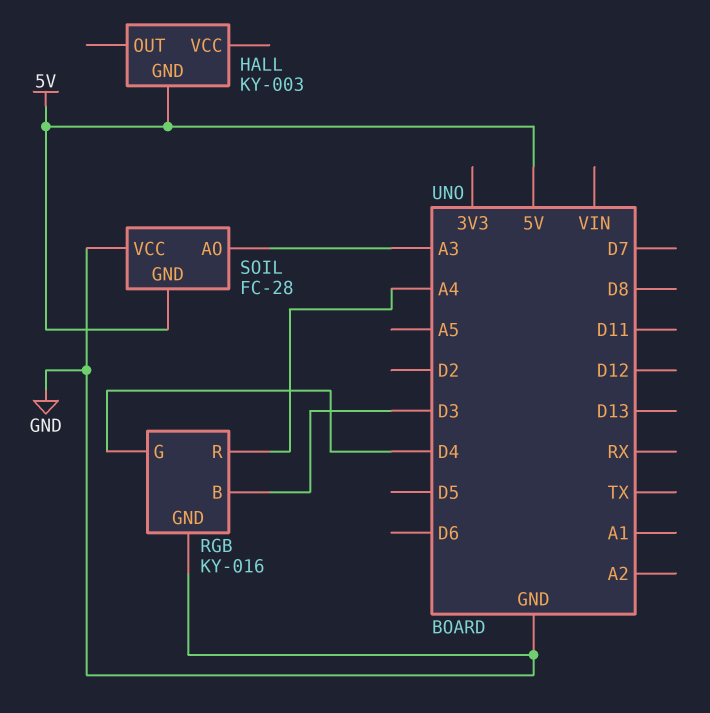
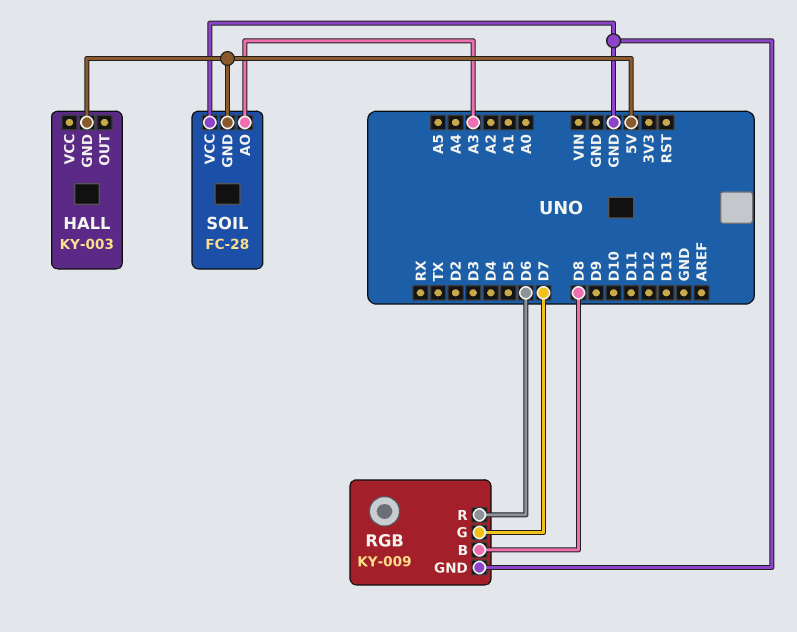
RGB: KY-016 -> KY-009
RGB pin B: D3 -> D8
RGB pin G: D4 -> D7
RGB pin R: A4 -> D6

